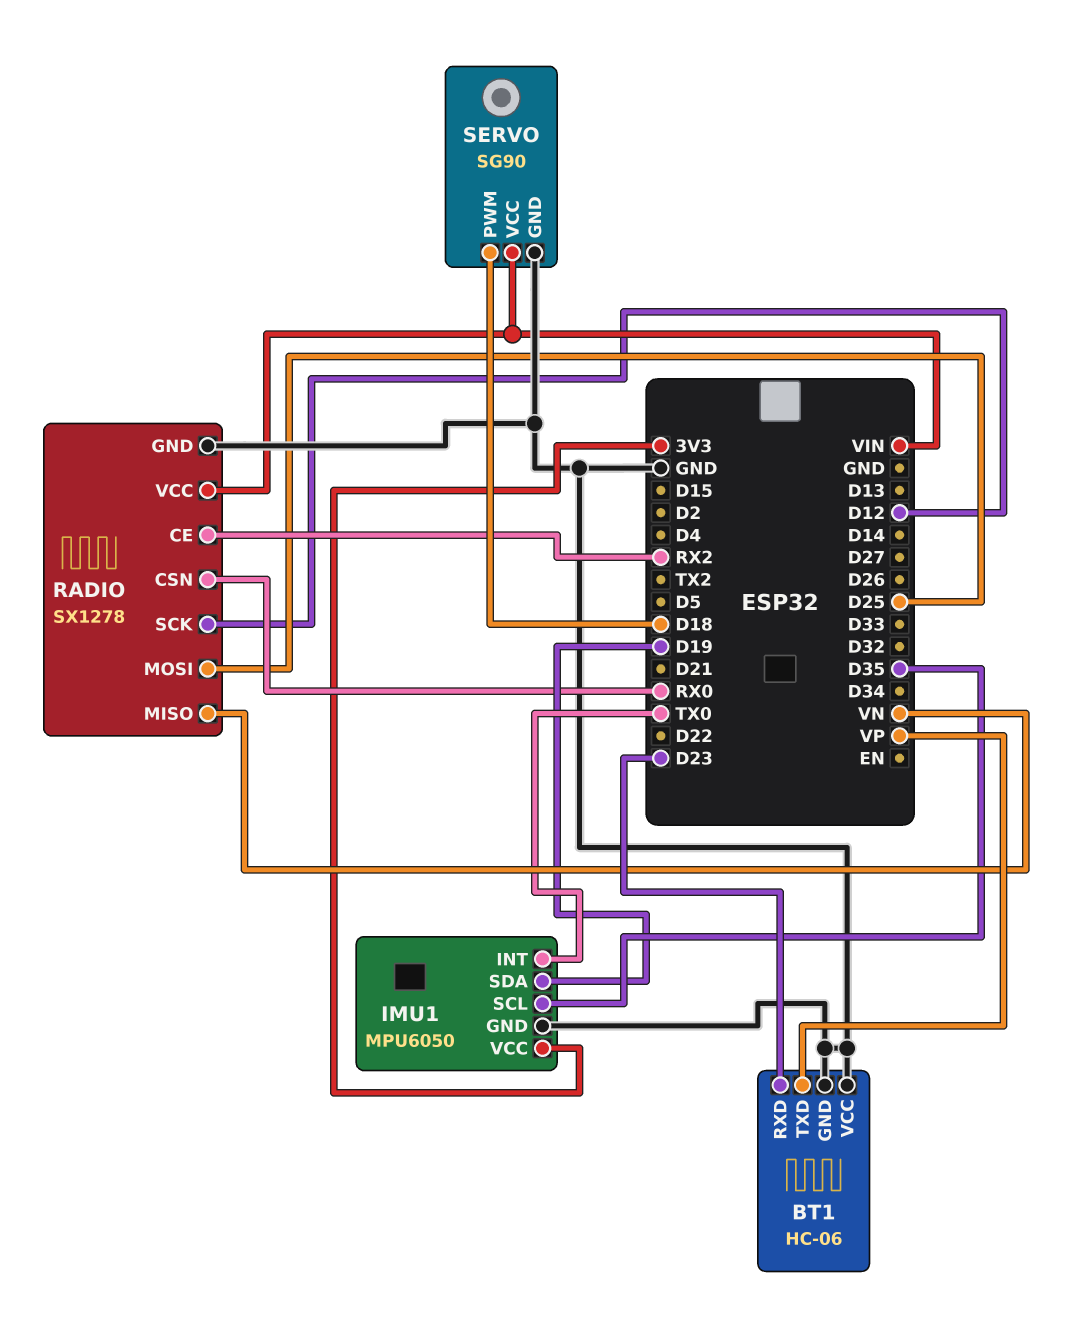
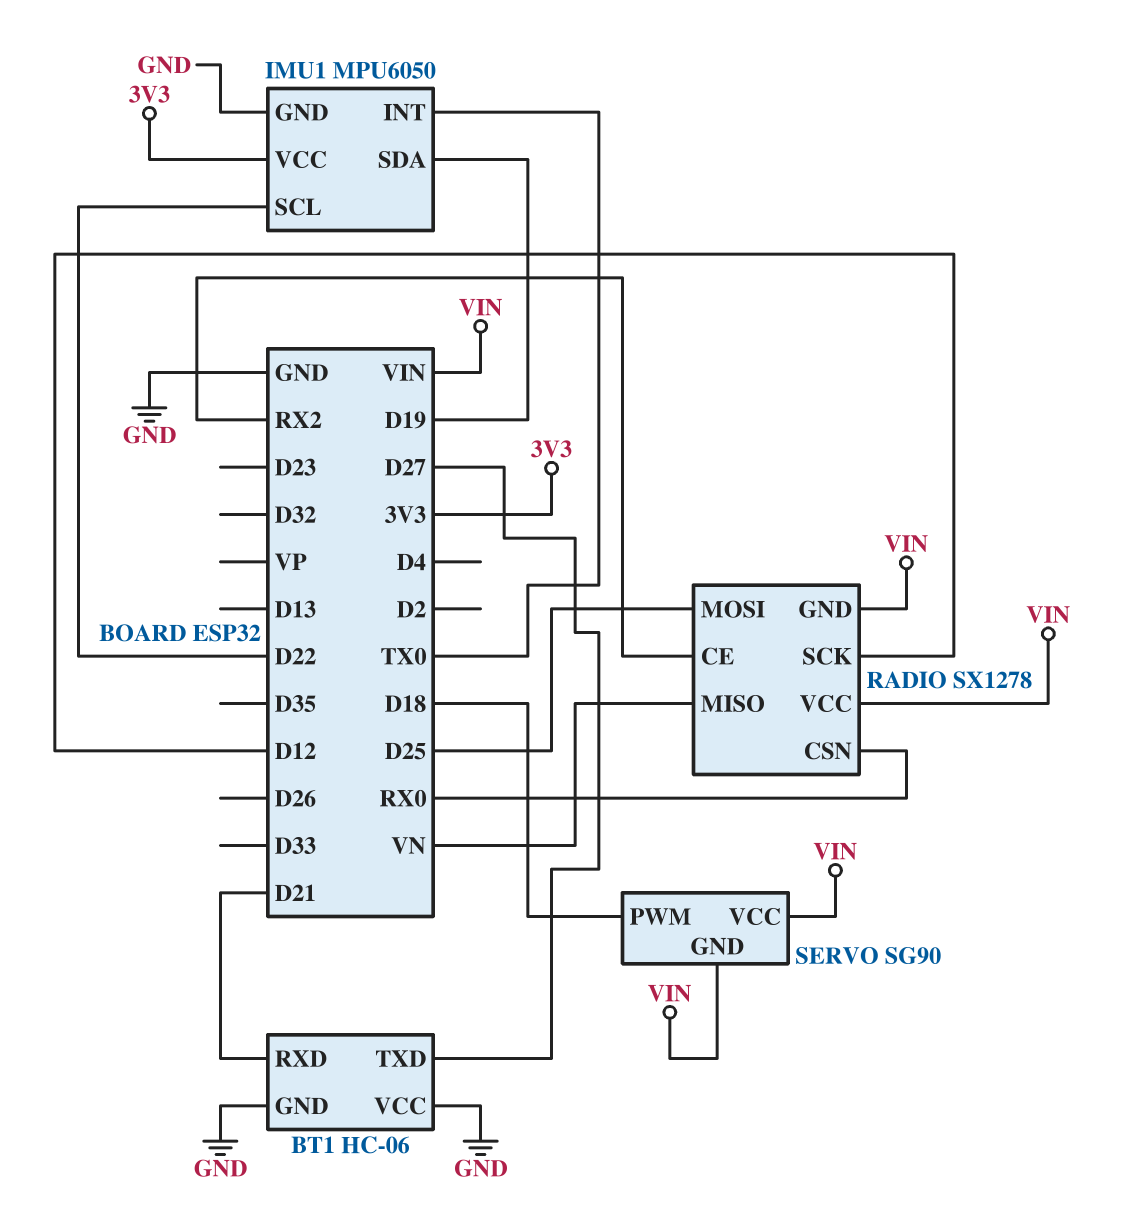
BT1 pin RXD: D23 -> D21
BT1 pin TXD: VP -> D27
IMU1 pin SCL: D35 -> D22
RADIO pin GND: GND -> VIN
SERVO pin GND: GND -> VIN

